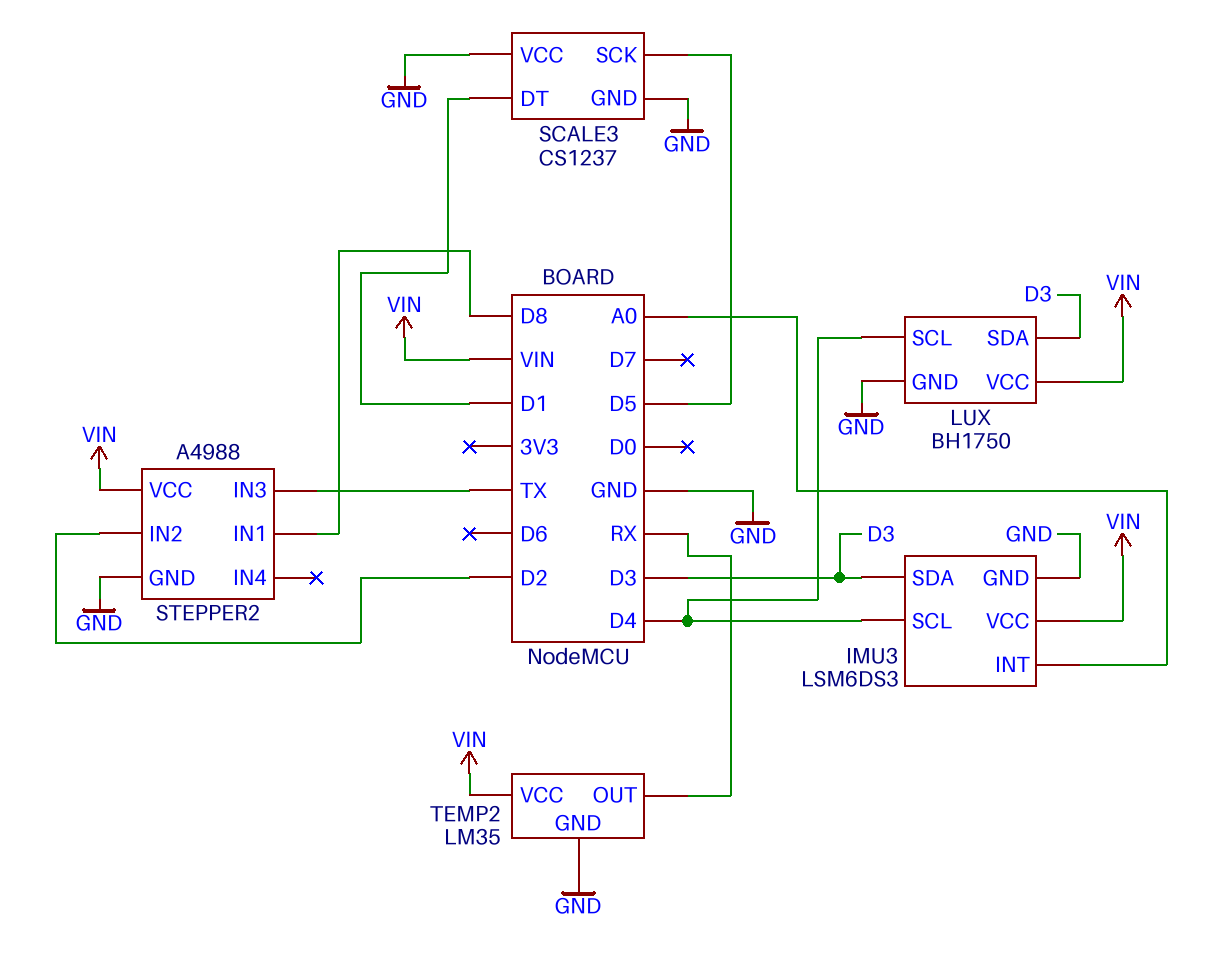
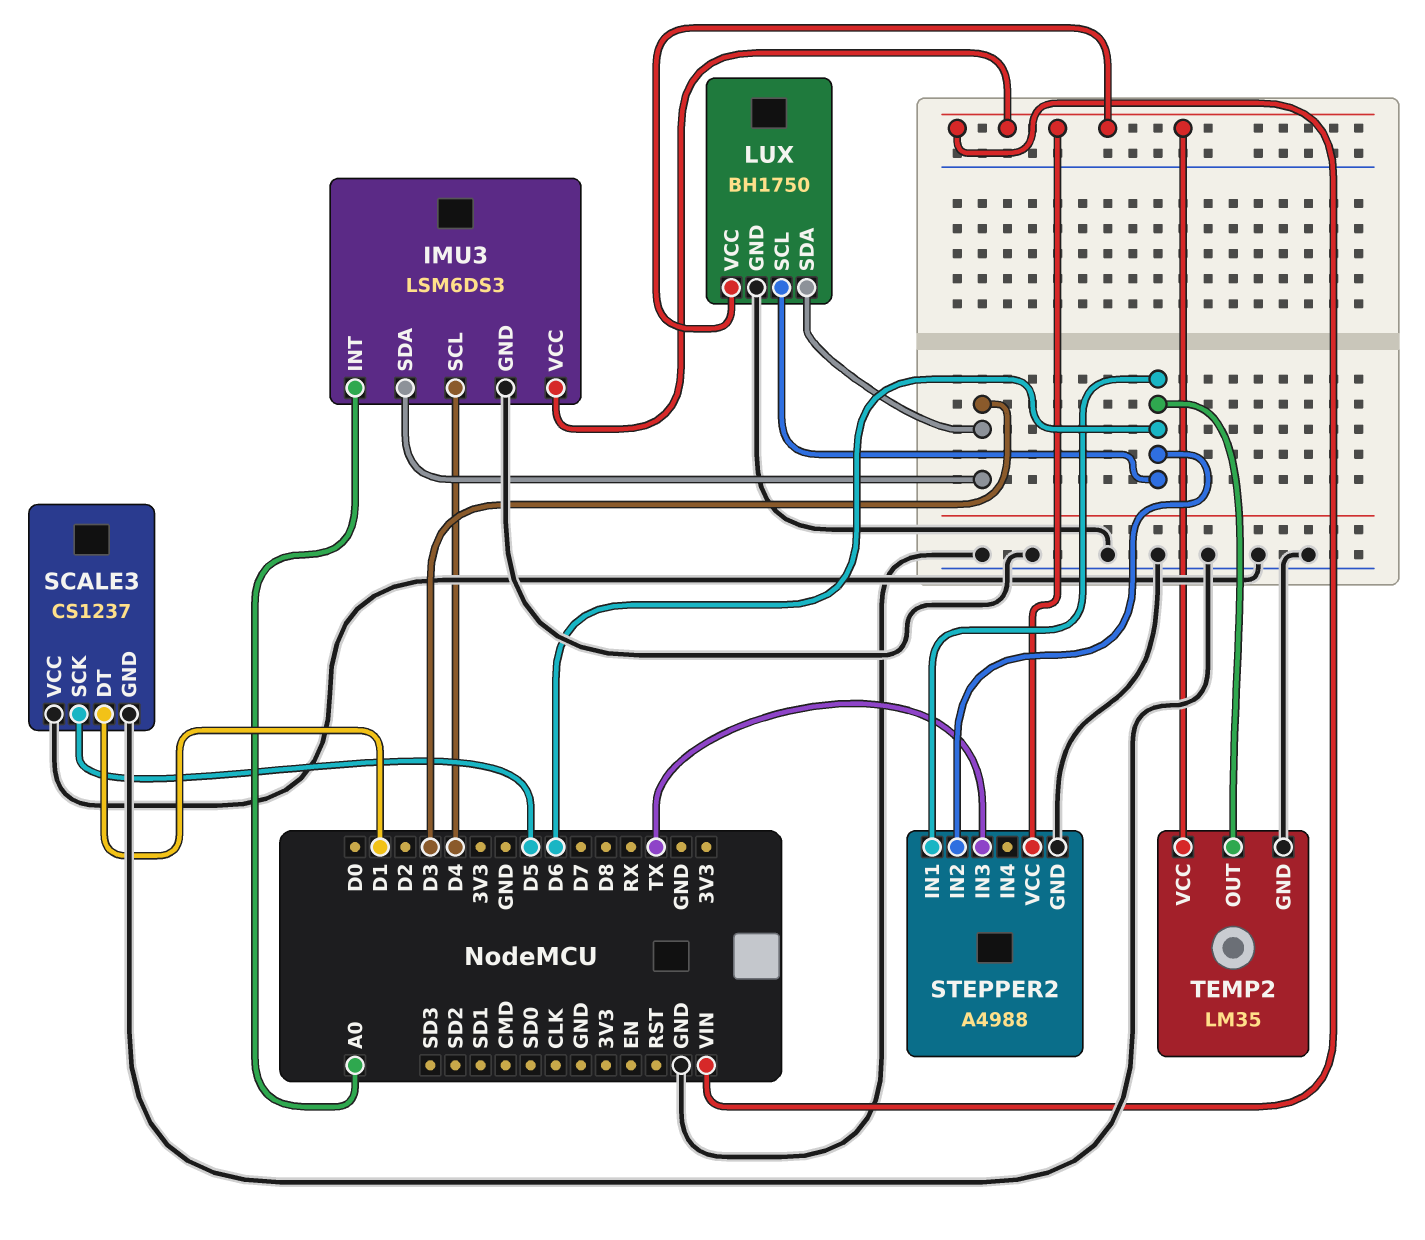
LUX pin SCL: D4 -> D6
STEPPER2 pin IN1: D8 -> D6
STEPPER2 pin IN2: D2 -> D6
TEMP2 pin OUT: RX -> D6

